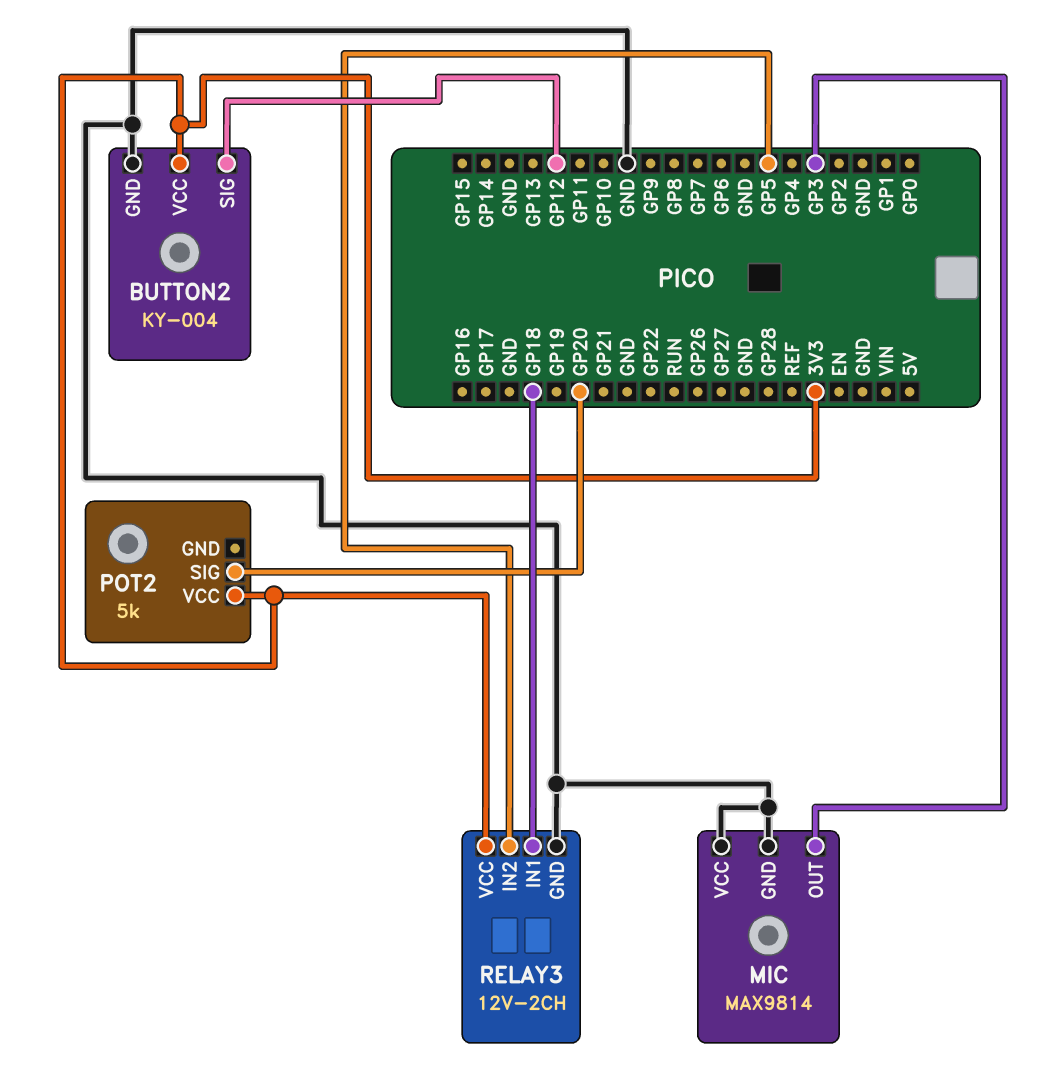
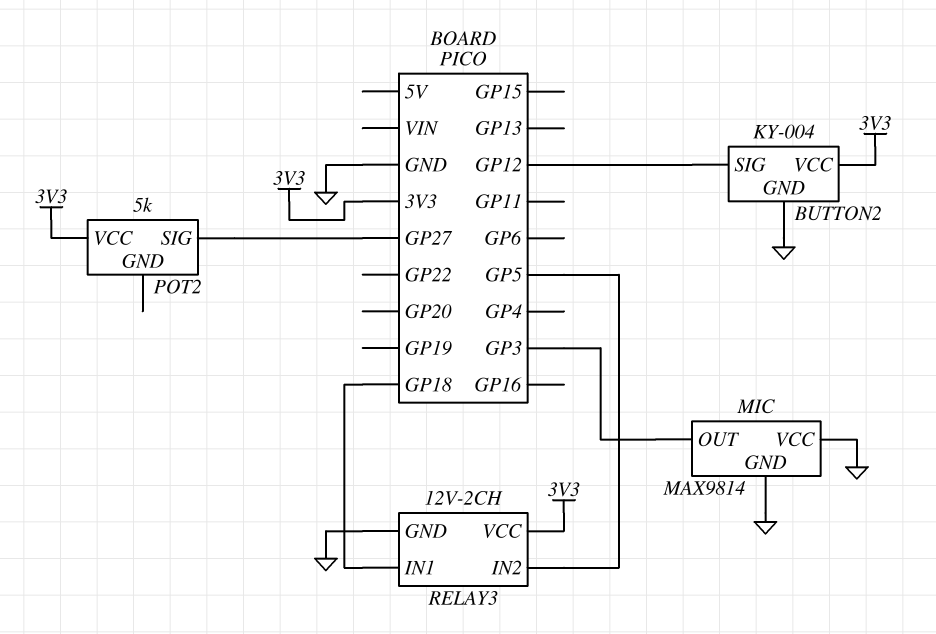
POT2 pin SIG: GP20 -> GP27

